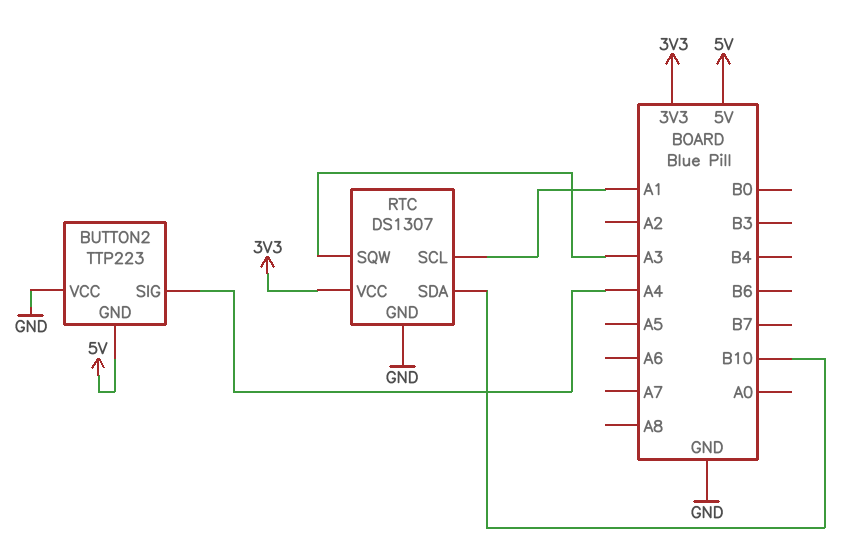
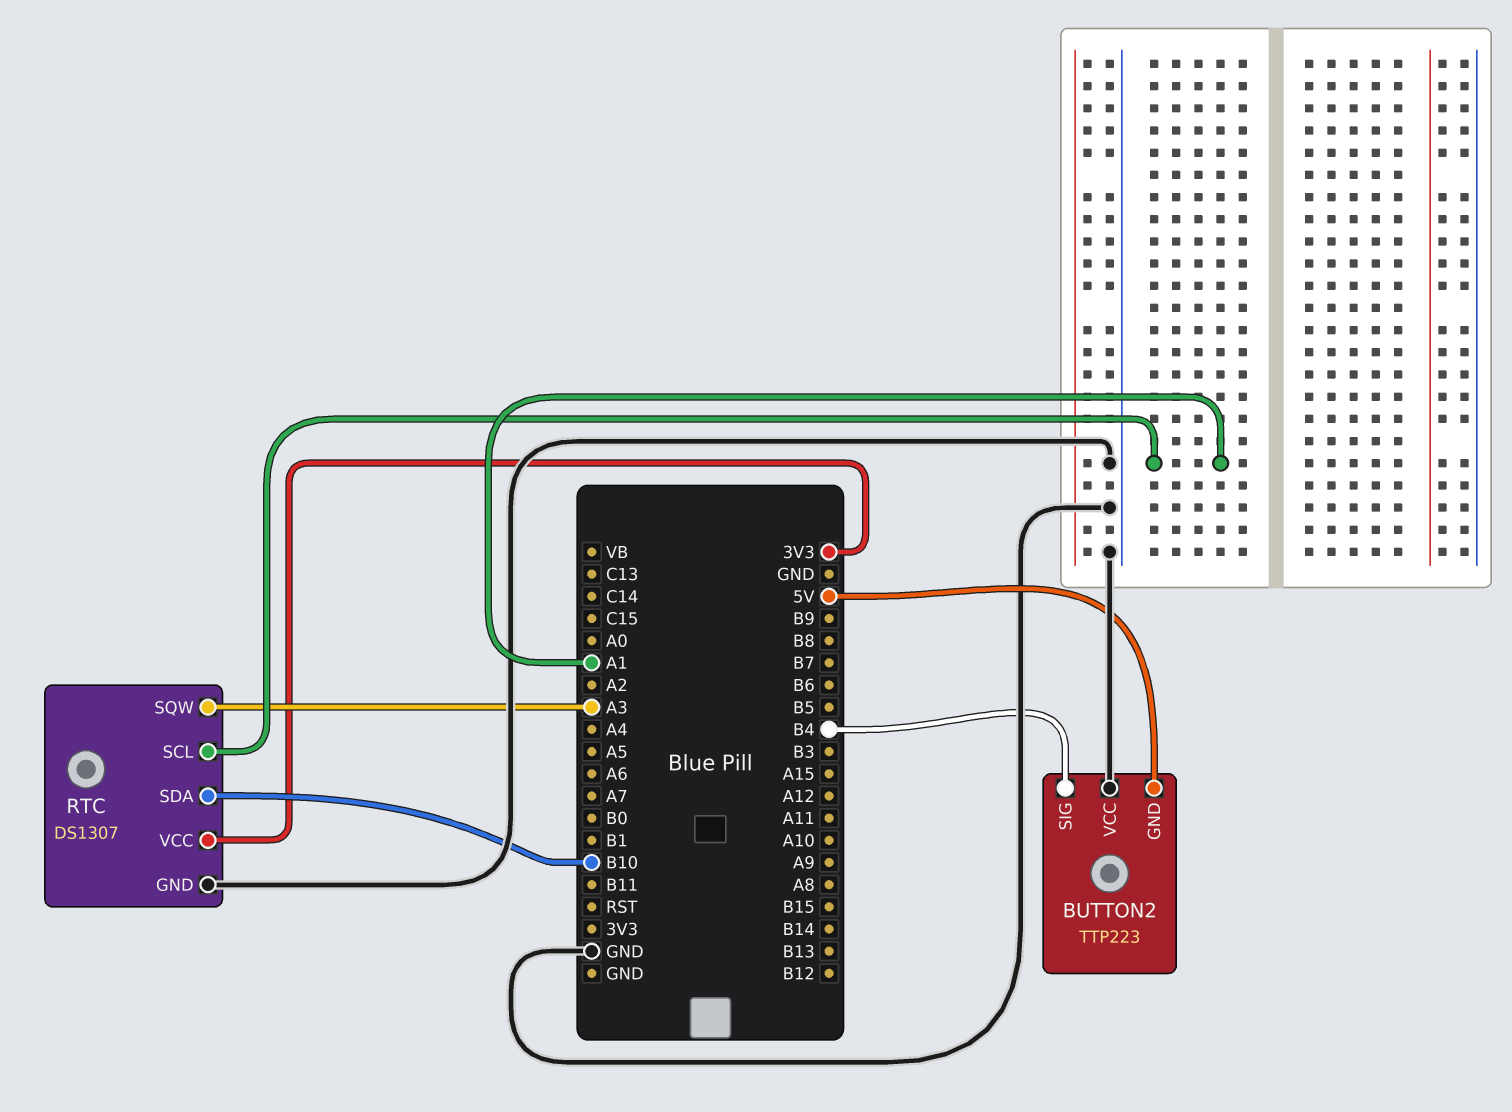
BUTTON2 pin SIG: A4 -> B4

